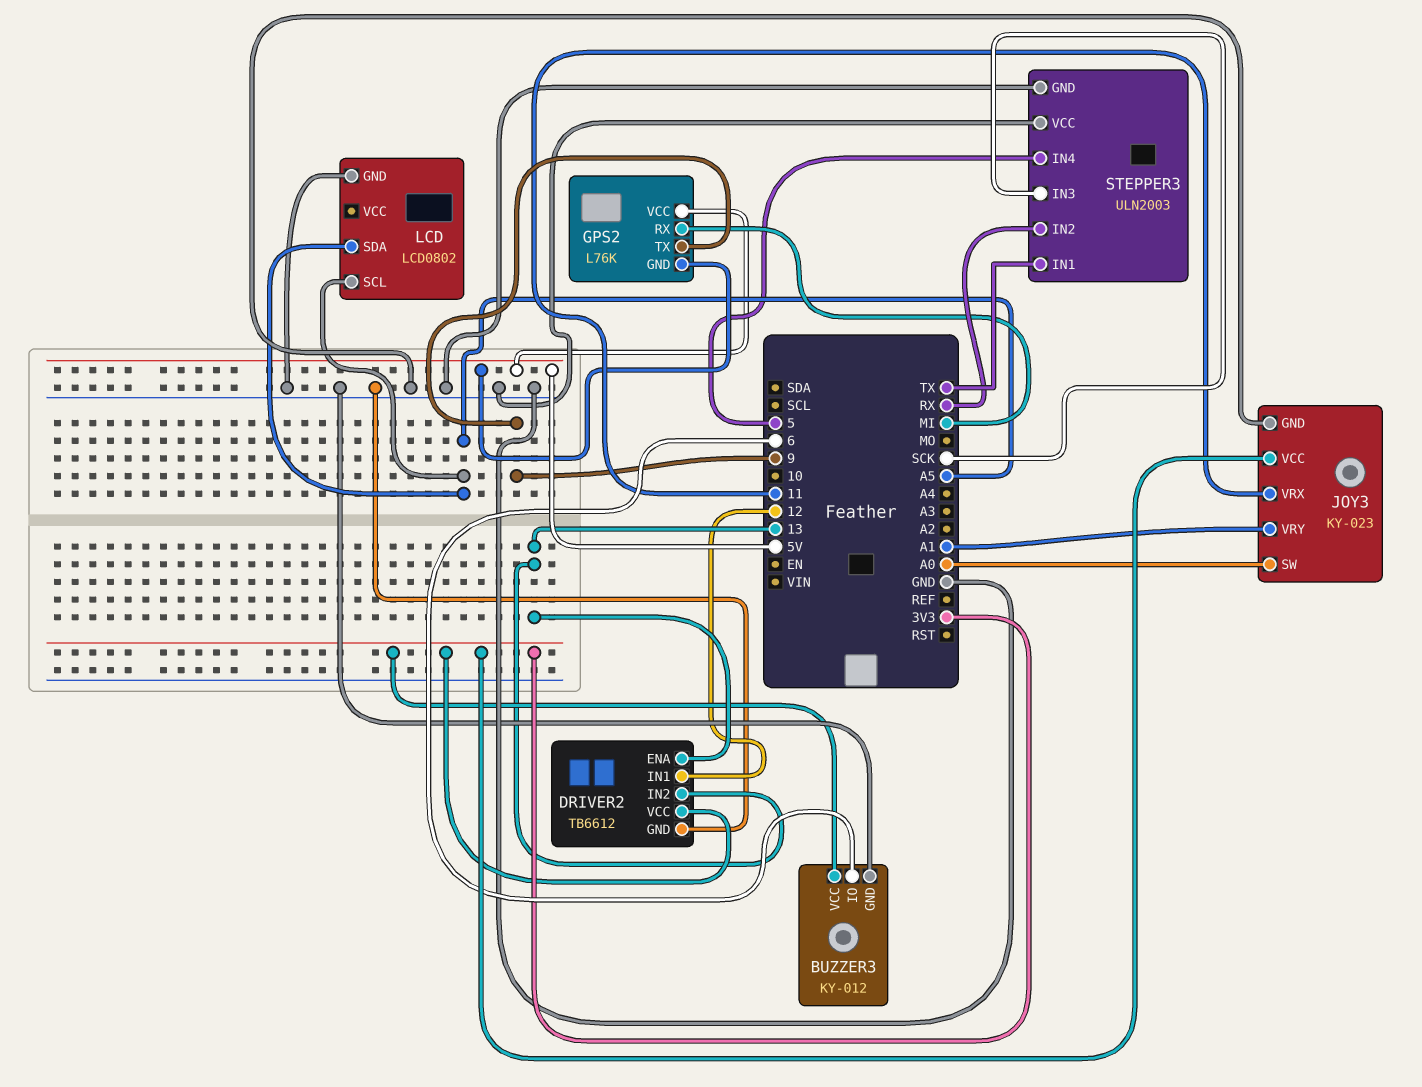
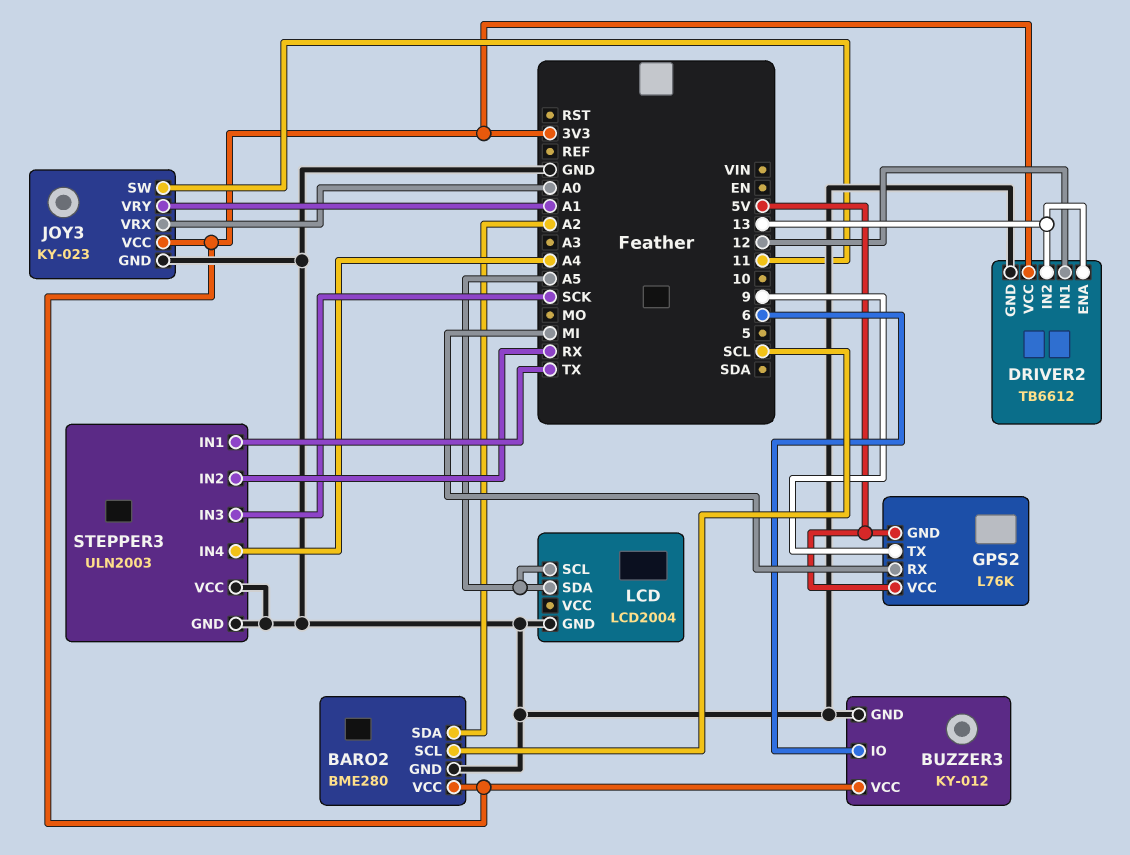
BARO2: none -> BME280
BARO2 pin GND: none -> GND
BARO2 pin SCL: none -> SCL
BARO2 pin SDA: none -> A2
BARO2 pin VCC: none -> 3V3
JOY3 pin SW: A0 -> 11
JOY3 pin VRX: 11 -> A0
LCD: LCD0802 -> LCD2004
STEPPER3 pin IN4: 5 -> A4

